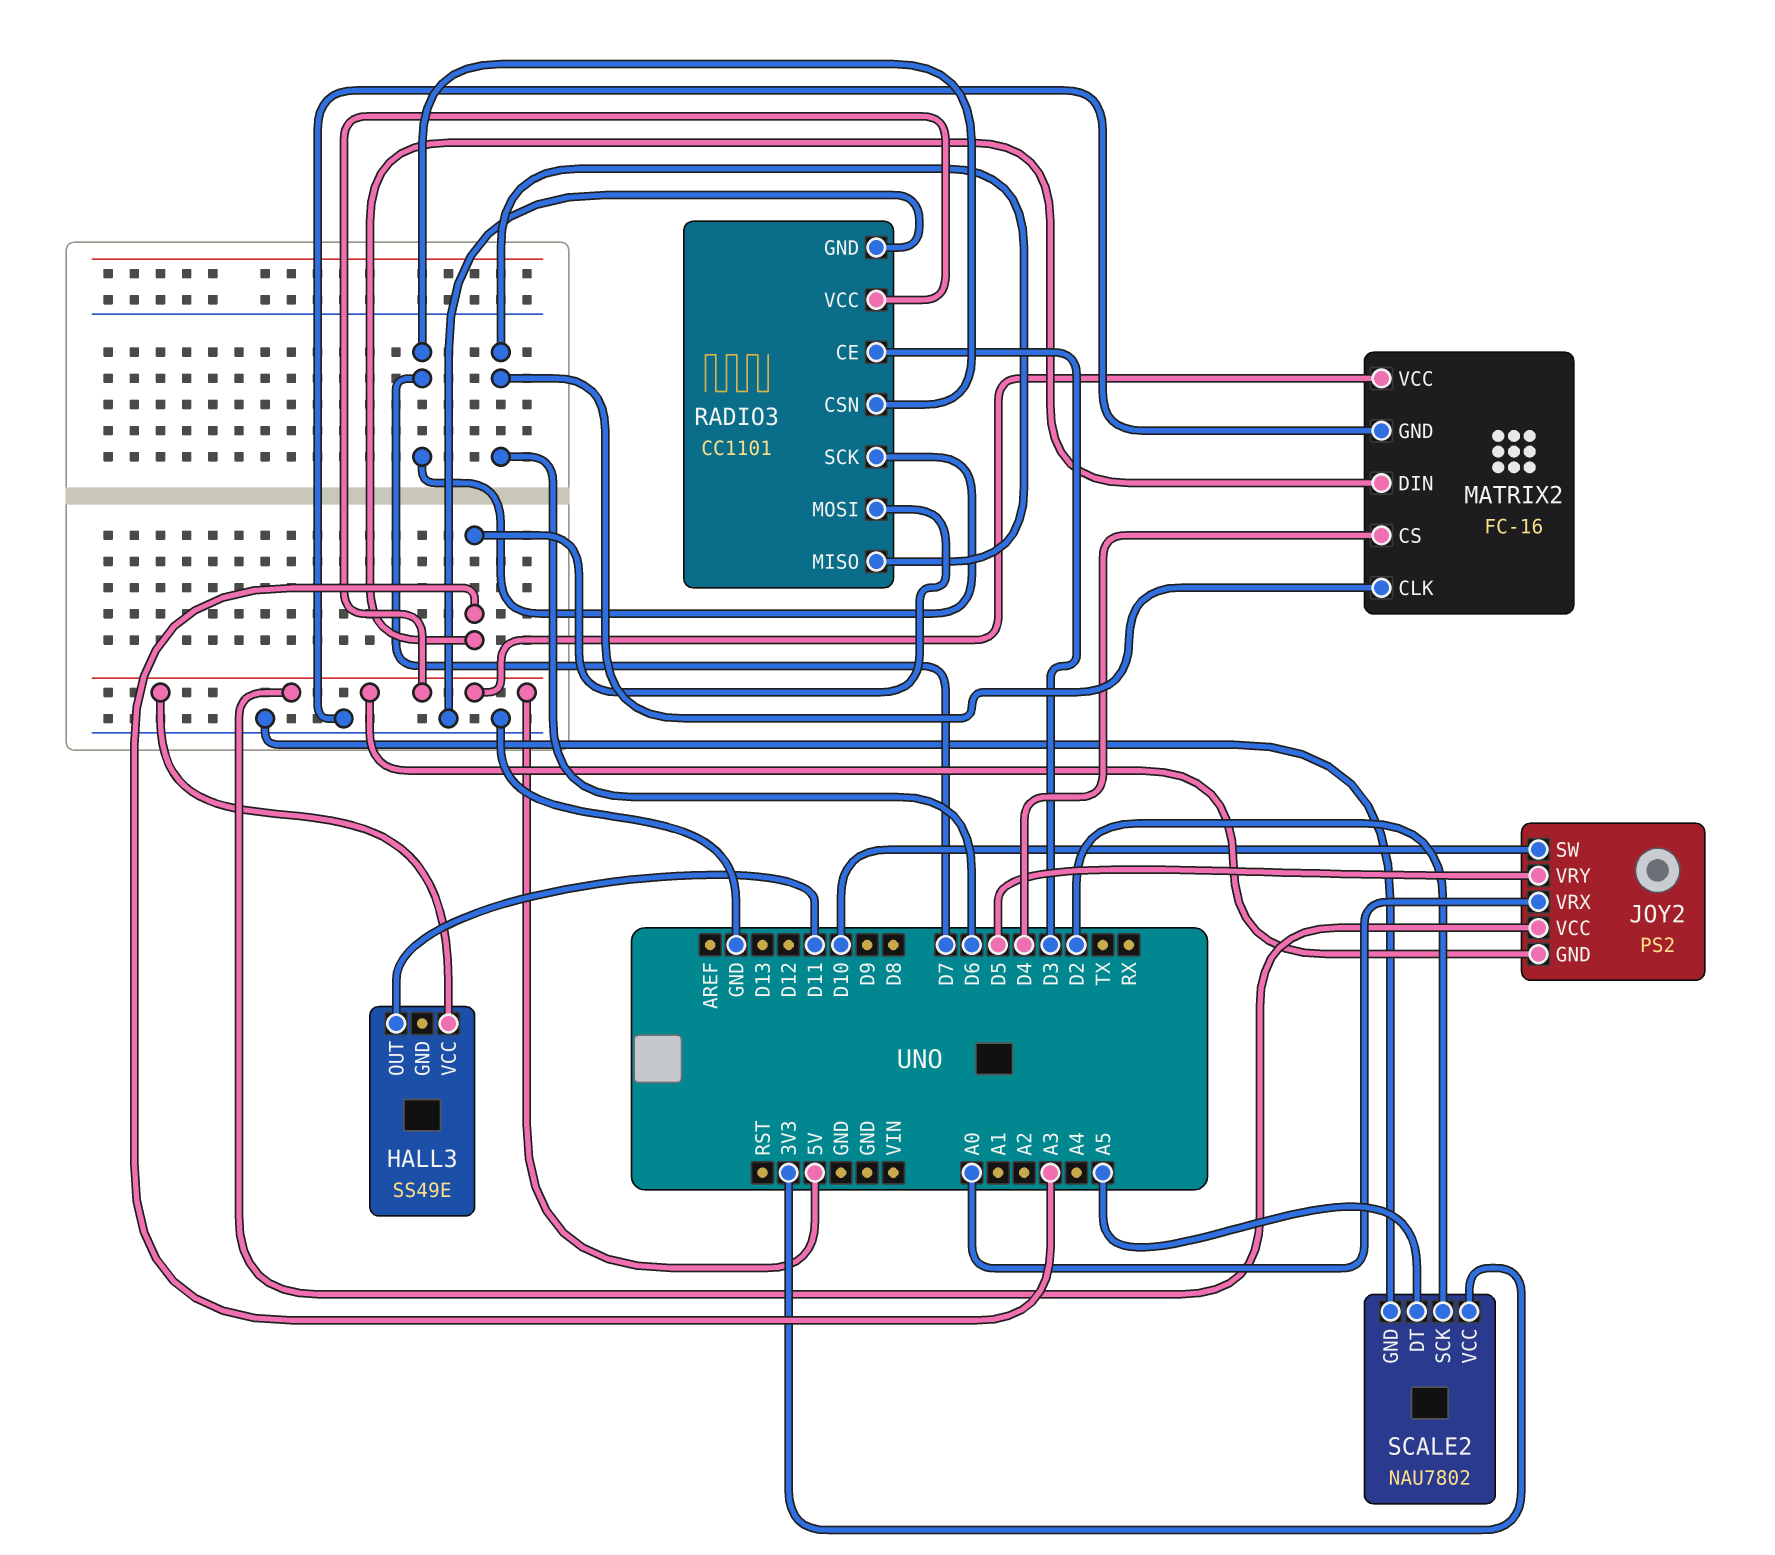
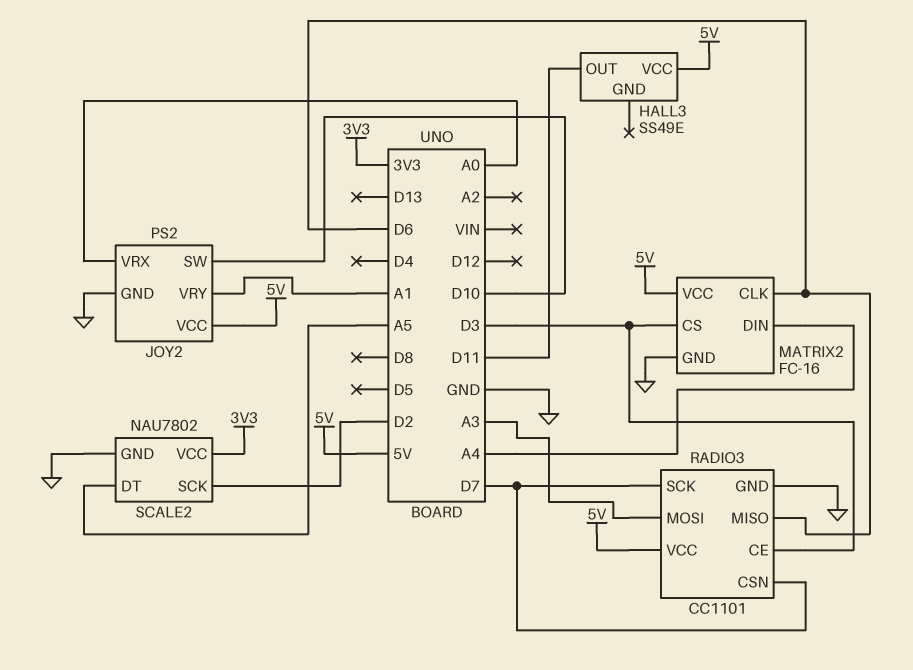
JOY2 pin GND: 5V -> GND
JOY2 pin VRY: D5 -> A1
MATRIX2 pin CS: D4 -> D3
MATRIX2 pin DIN: A3 -> A4

